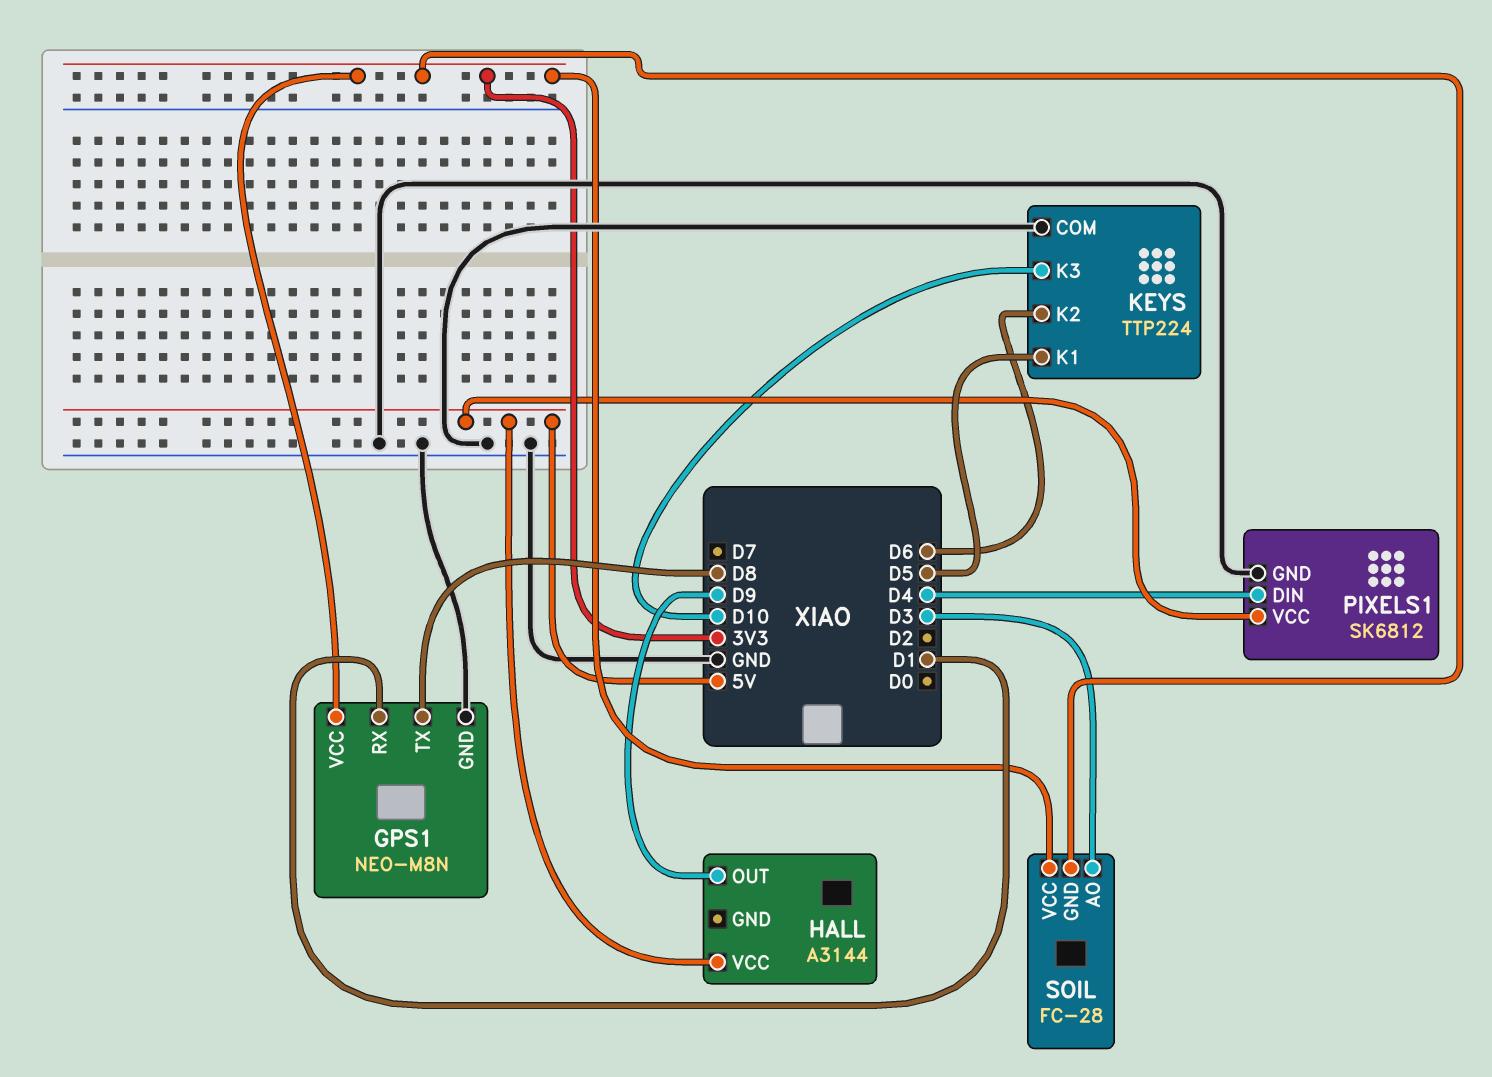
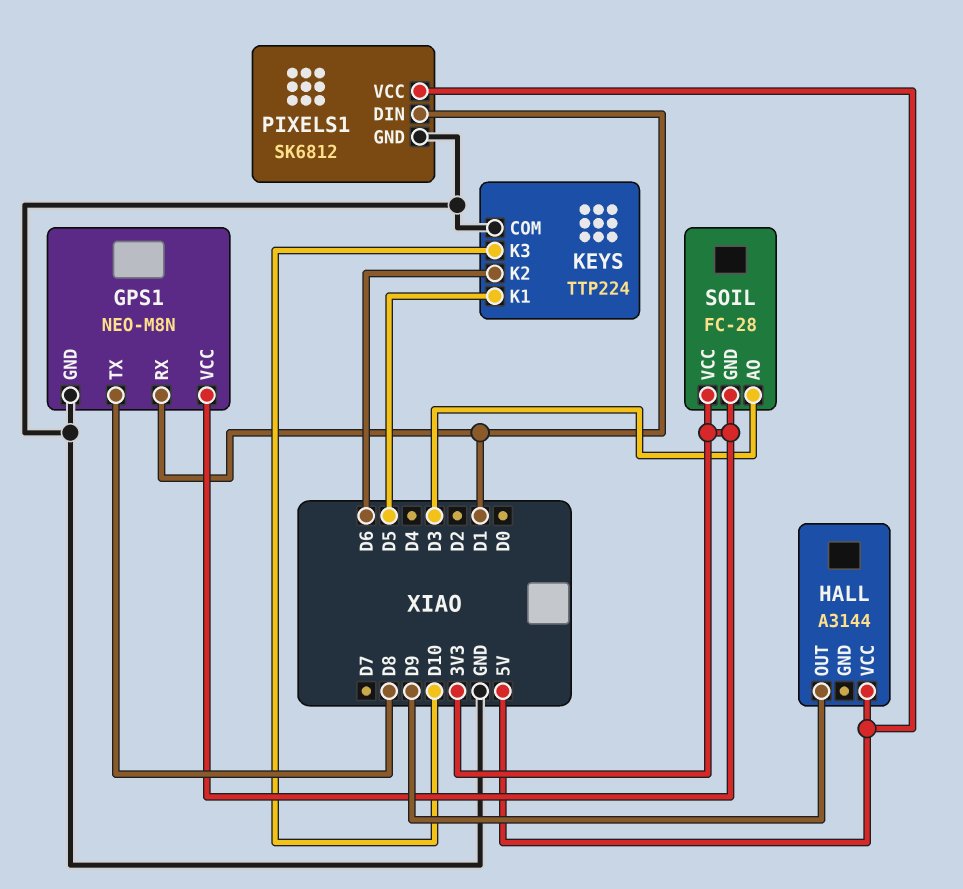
PIXELS1 pin DIN: D4 -> D1

